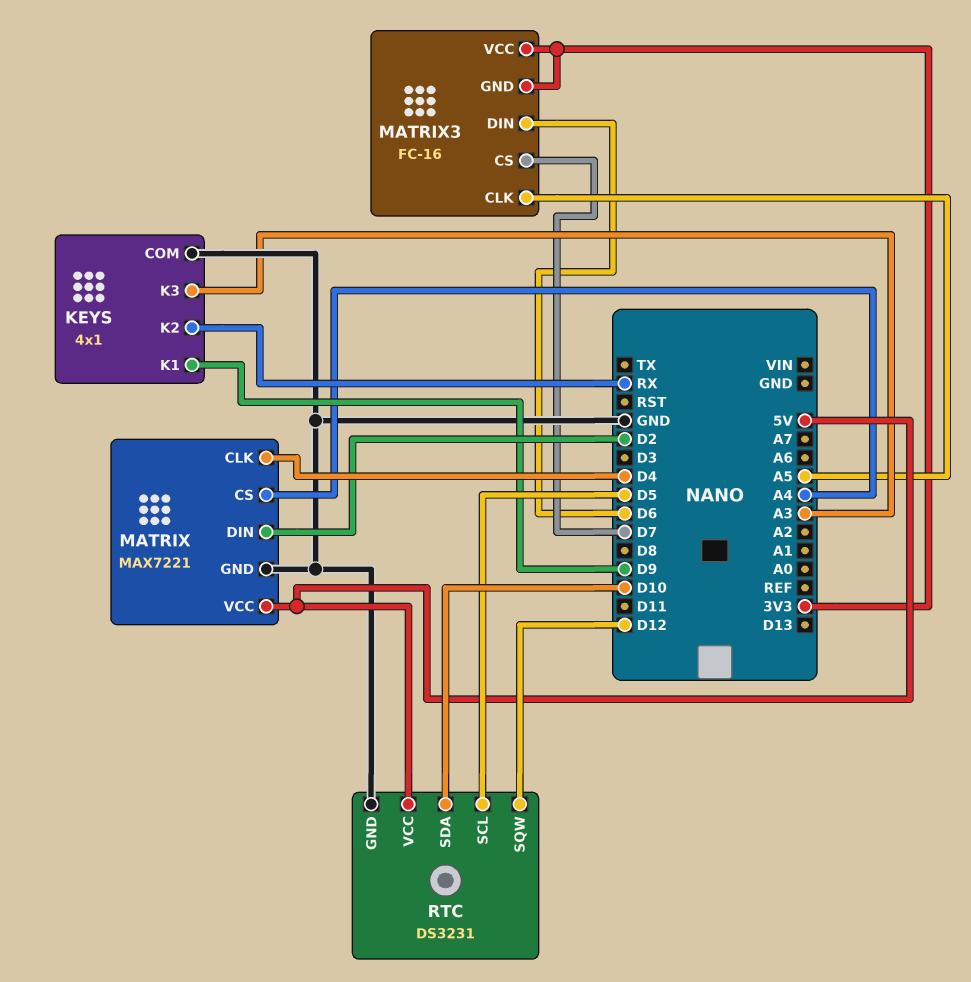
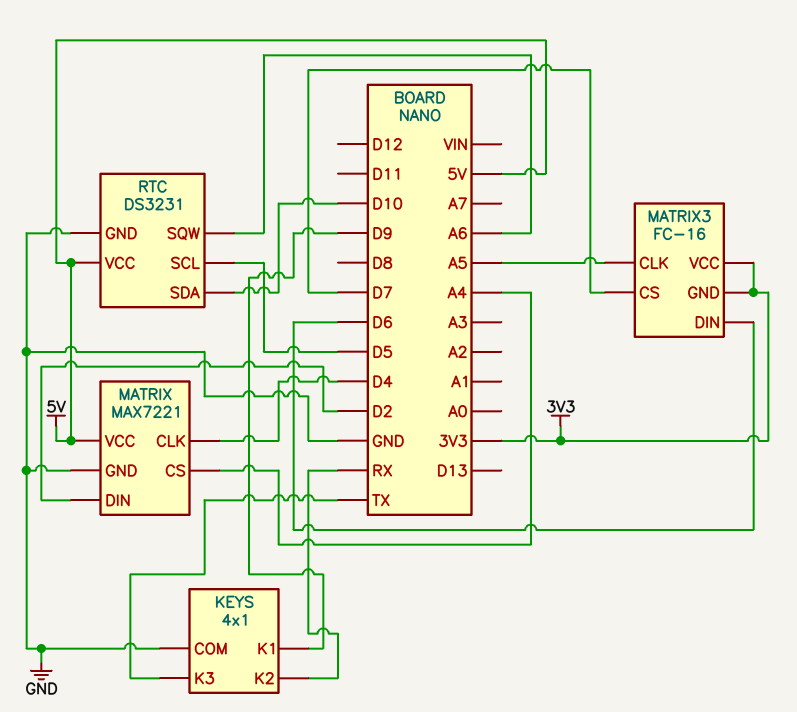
KEYS pin K3: A3 -> TX
RTC pin SQW: D12 -> A6

